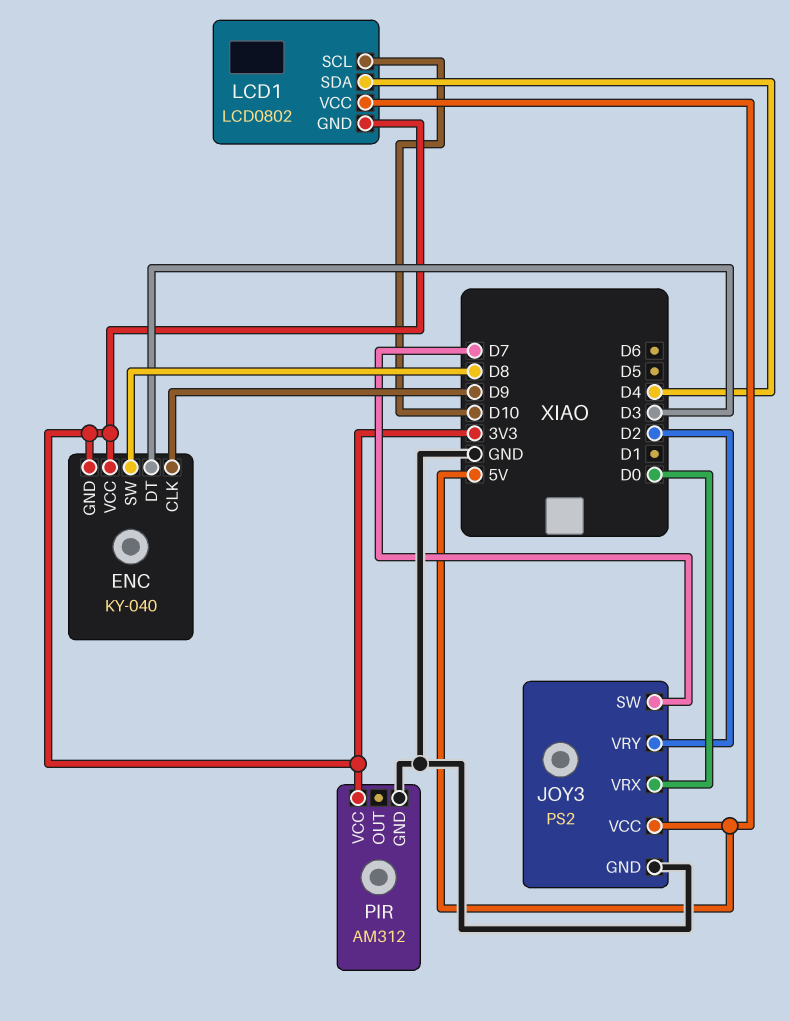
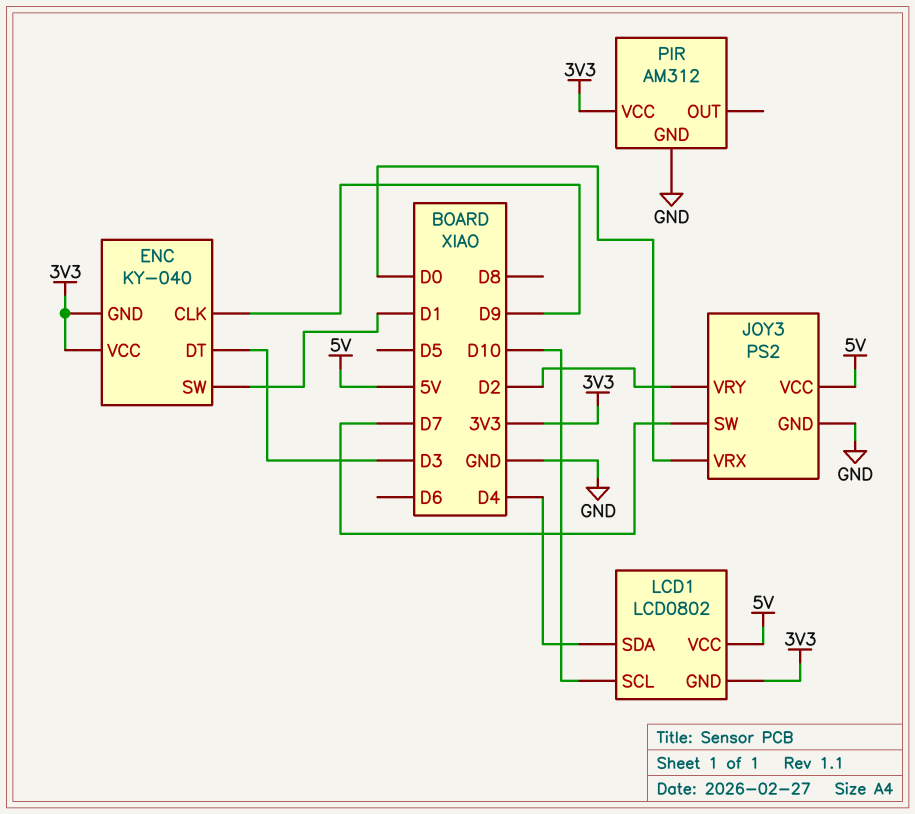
ENC pin SW: D8 -> D1

